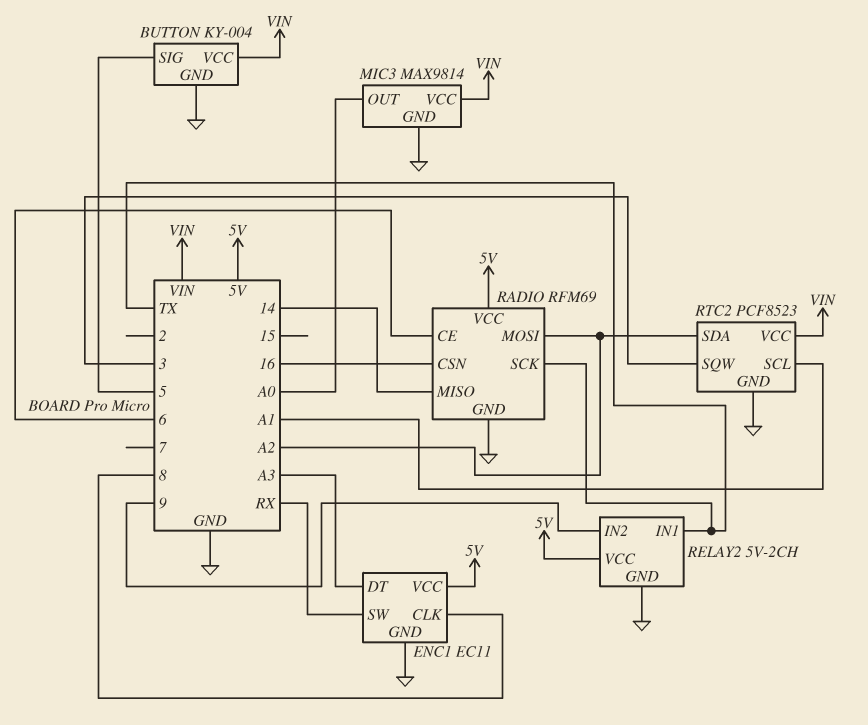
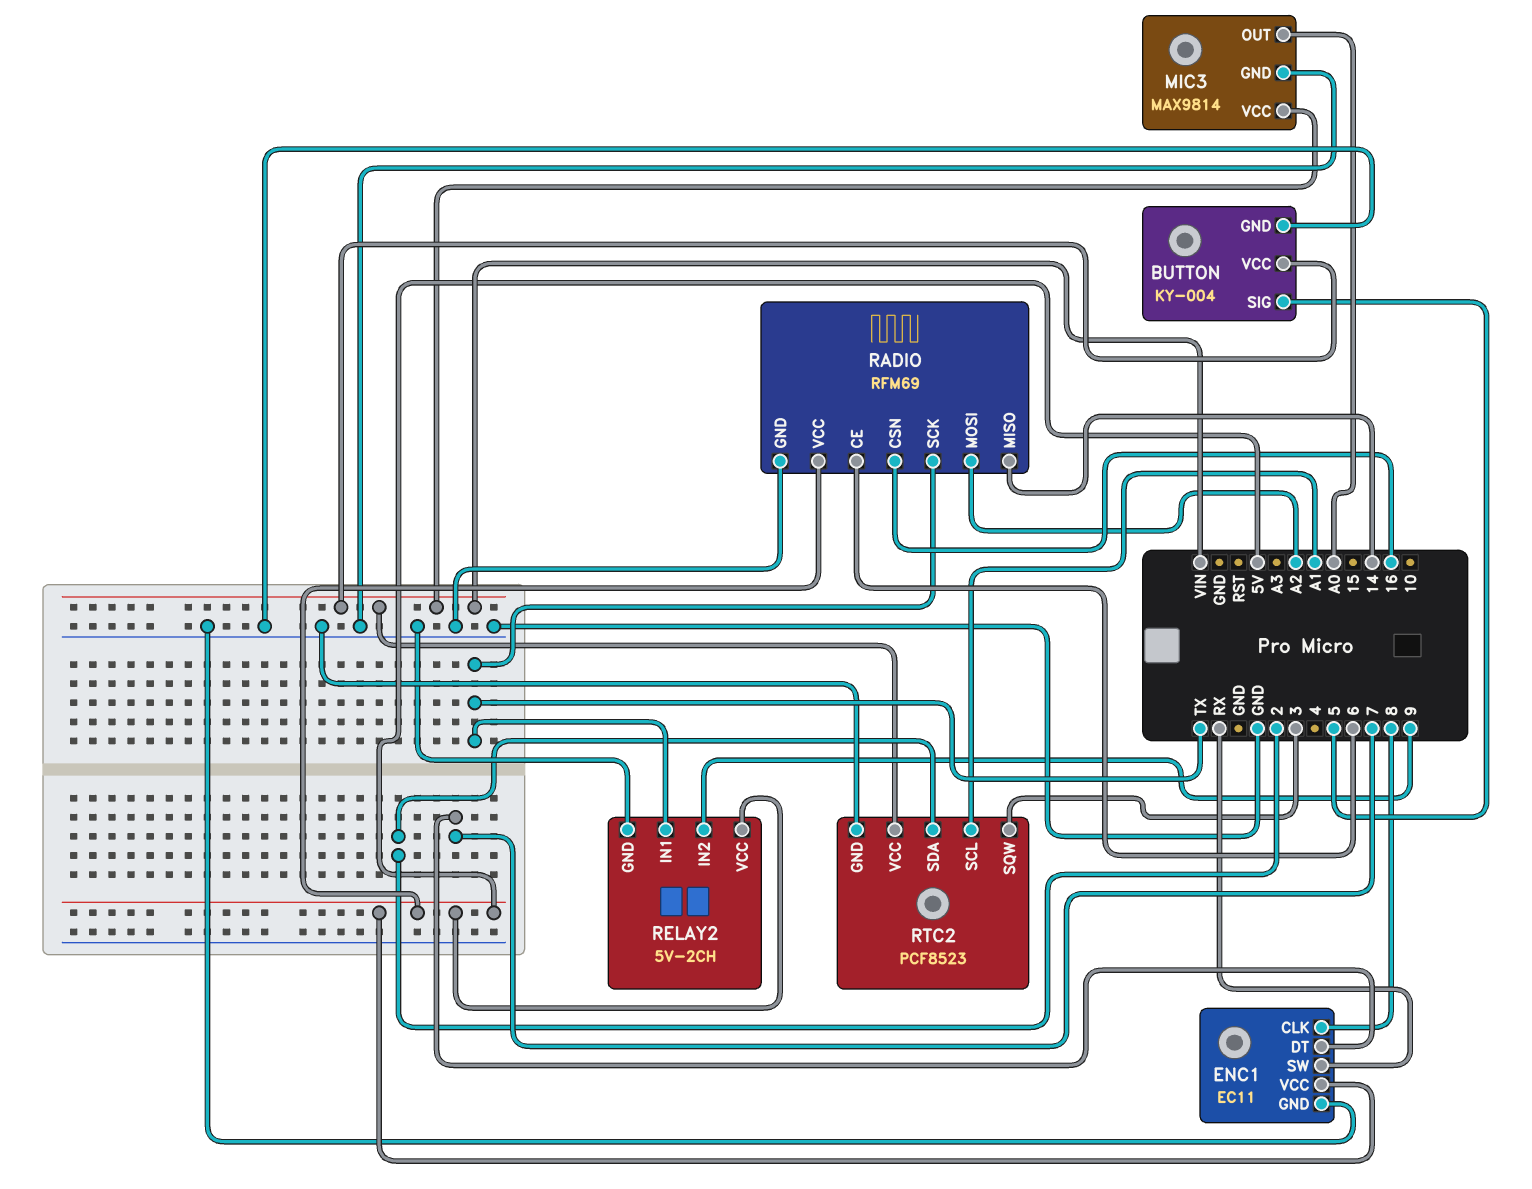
ENC1 pin DT: A3 -> 7
RTC2 pin SDA: A2 -> 2

